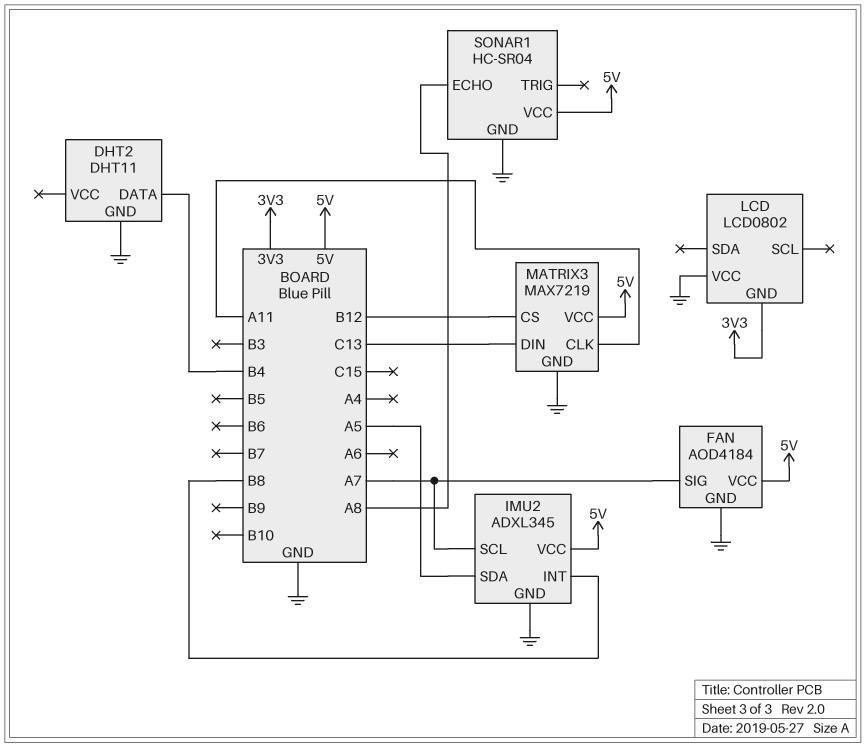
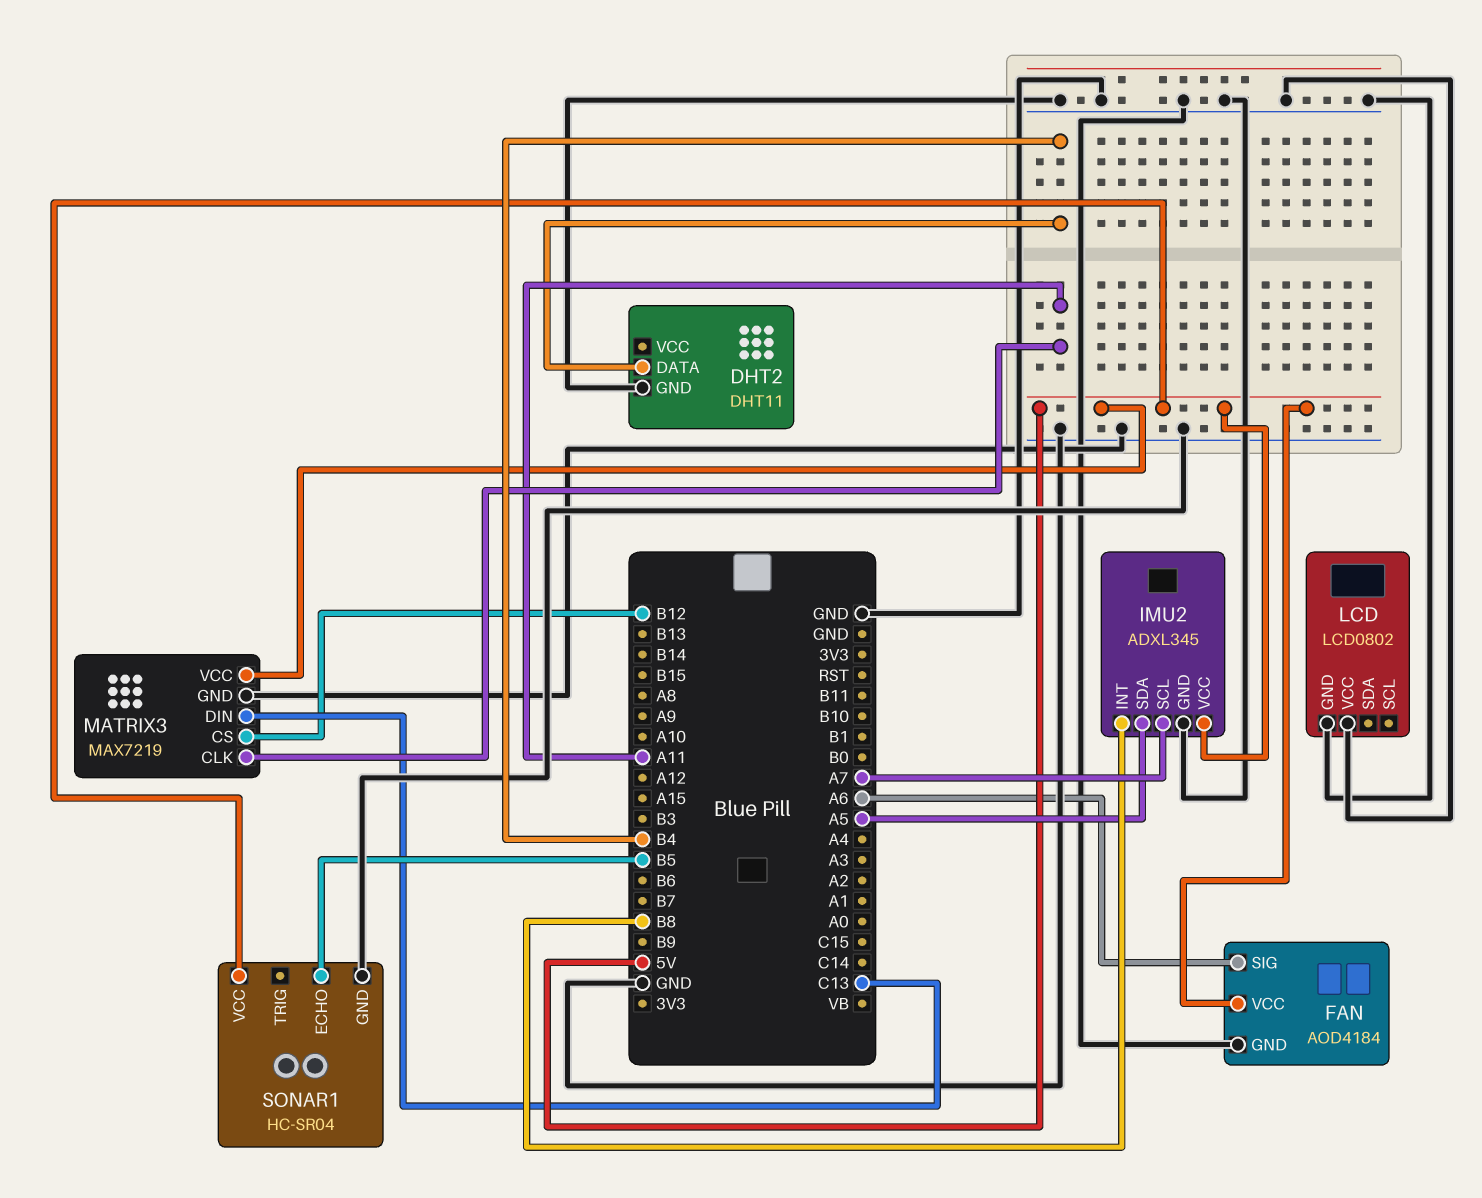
FAN pin SIG: A7 -> A6
LCD pin GND: 3V3 -> GND
SONAR1 pin ECHO: A8 -> B5

